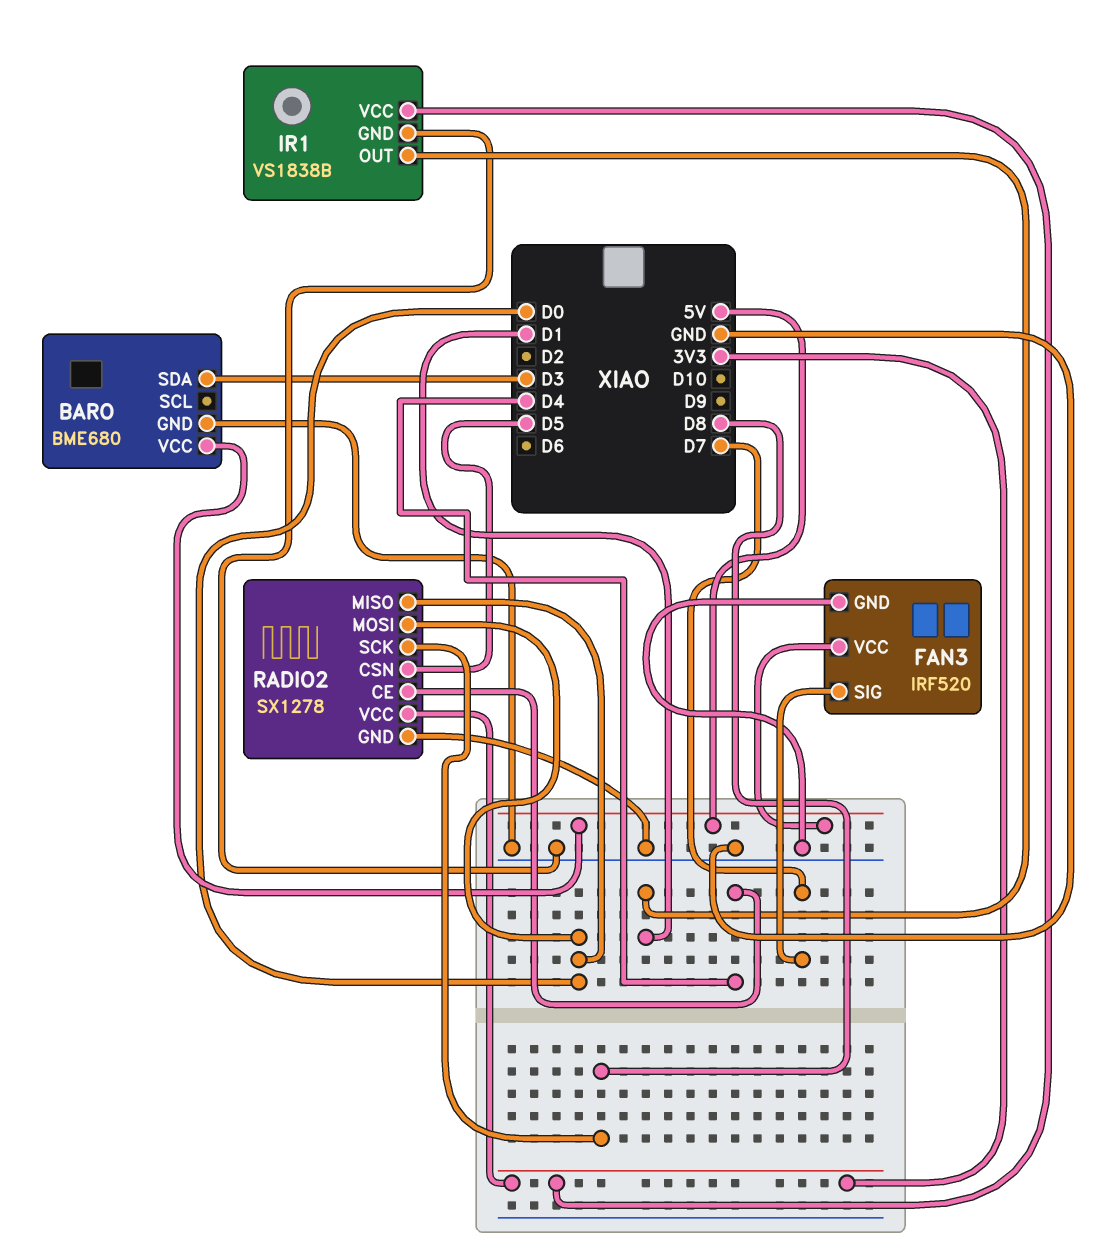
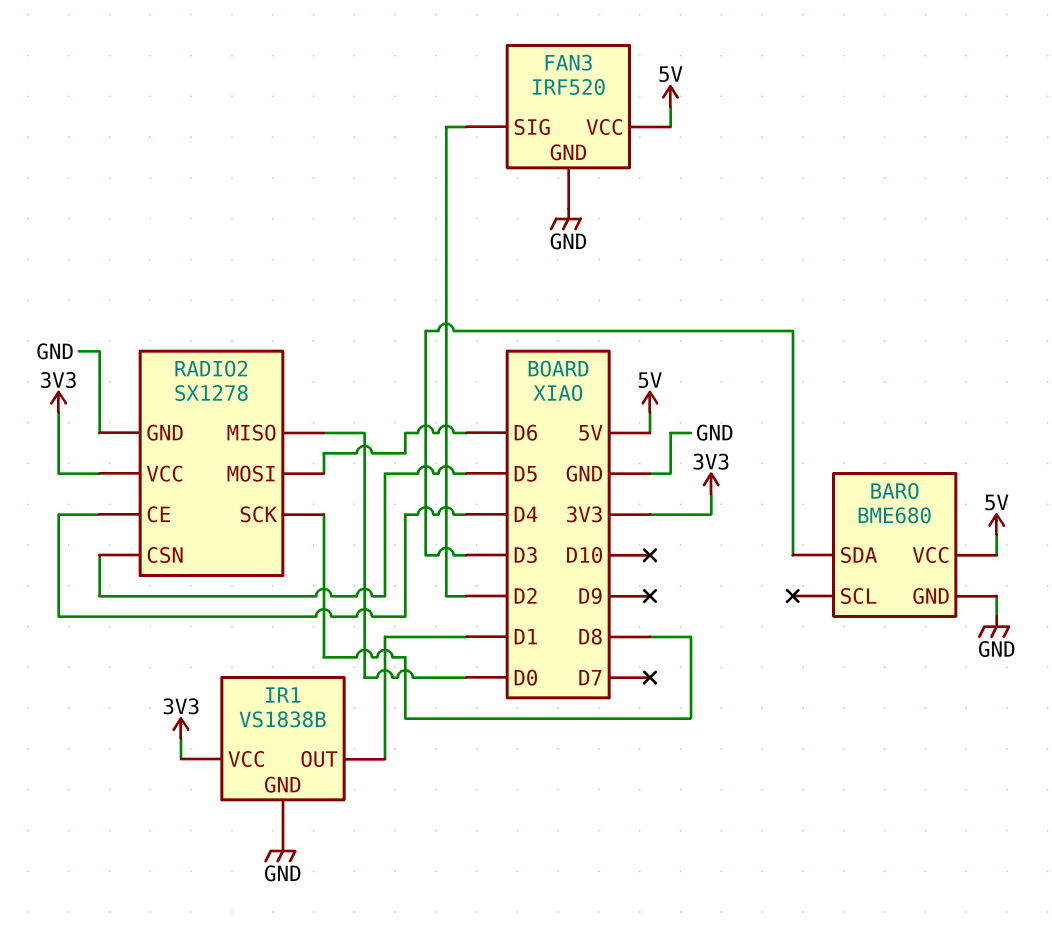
FAN3 pin SIG: D7 -> D2
RADIO2 pin MOSI: D0 -> D6

